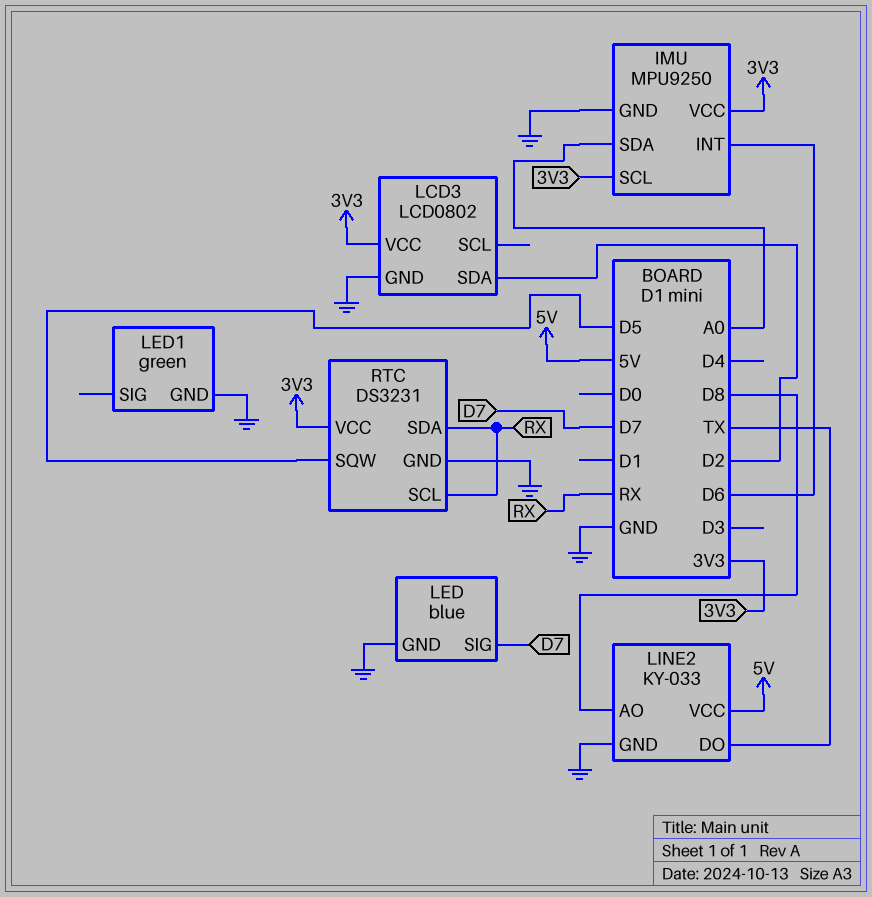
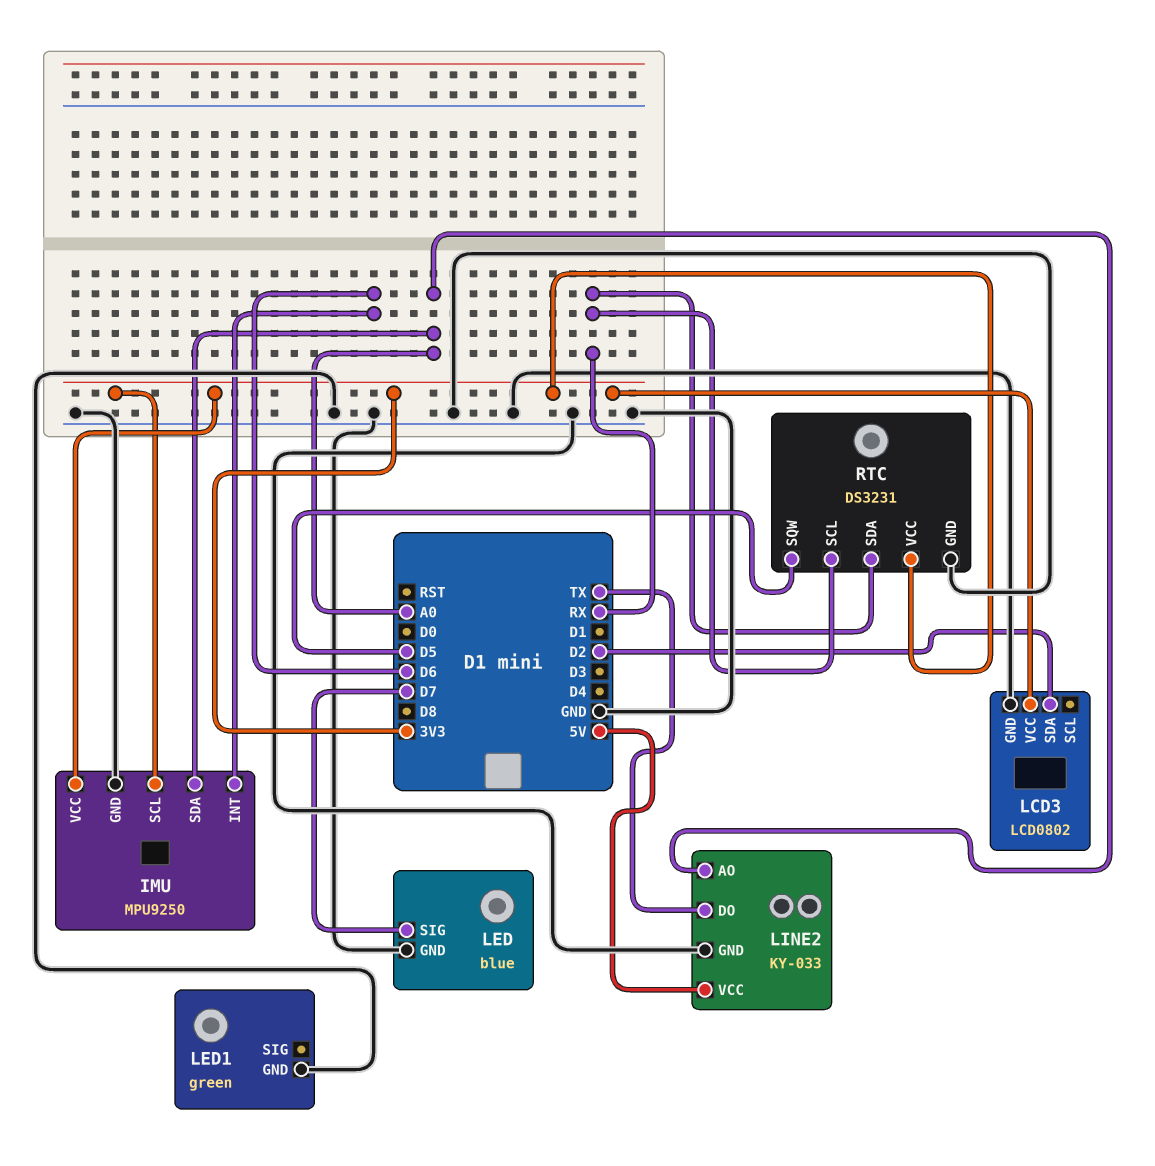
LINE2 pin AO: D8 -> A0

